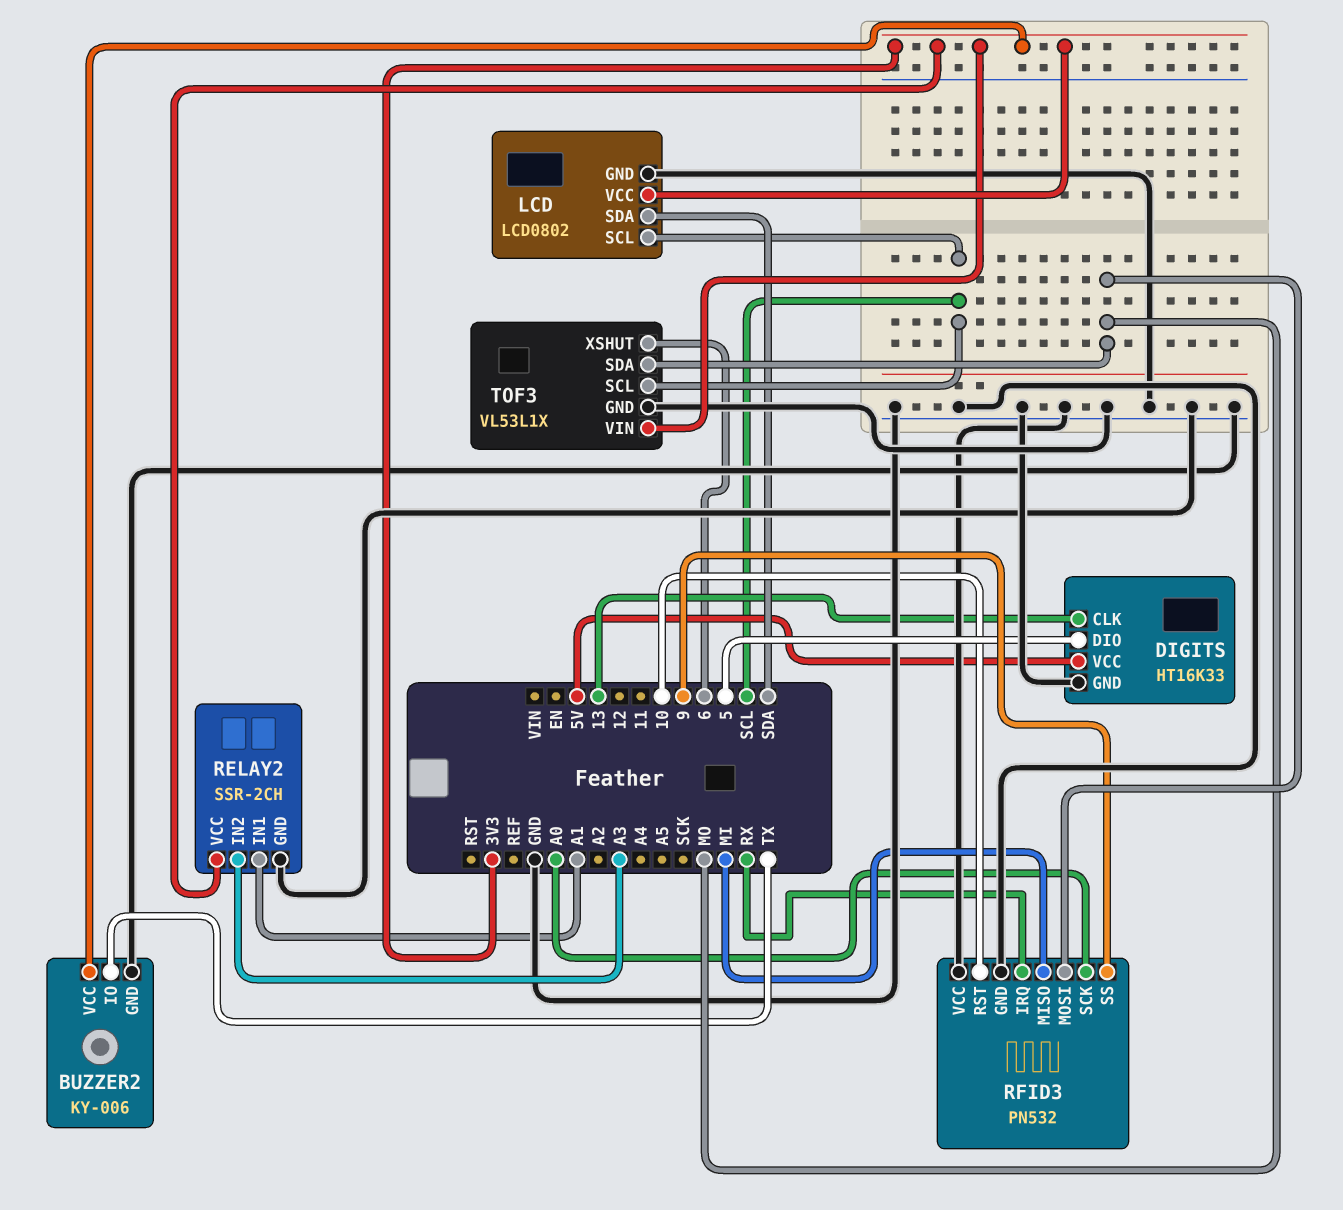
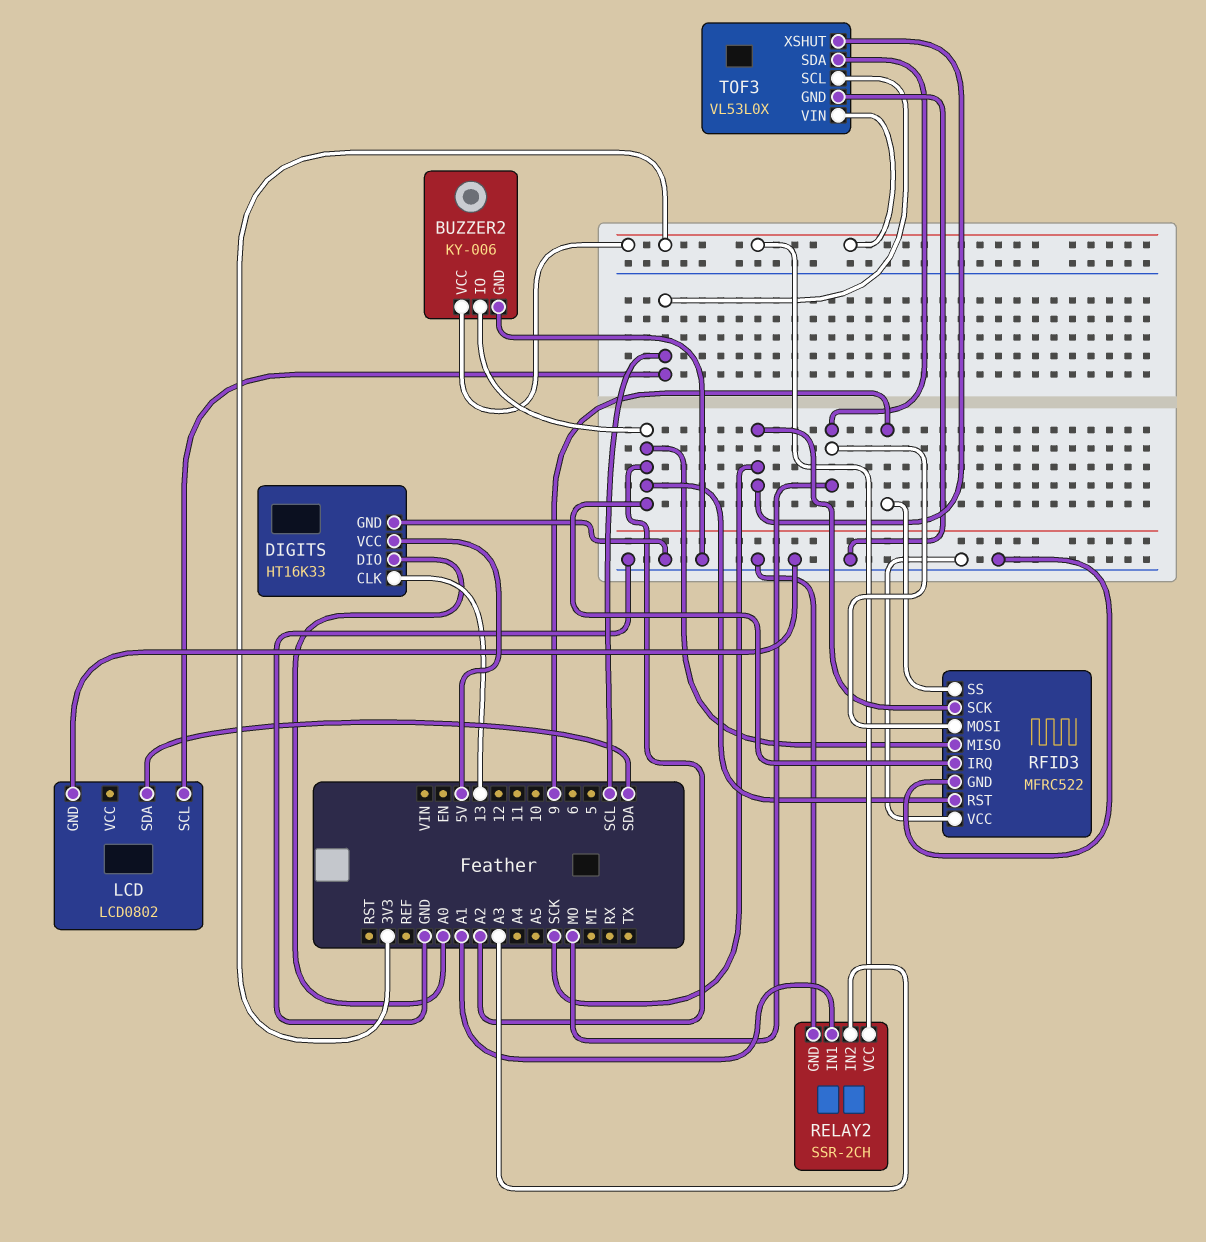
BUZZER2 pin IO: TX -> A2
DIGITS pin DIO: 5 -> A0
LCD pin VCC: 3V3 -> none
RFID3: PN532 -> MFRC522
RFID3 pin IRQ: RX -> A2
RFID3 pin MISO: MI -> A2
RFID3 pin RST: 10 -> A2
RFID3 pin SCK: A0 -> SCK
TOF3: VL53L1X -> VL53L0X
TOF3 pin XSHUT: 6 -> SCK

